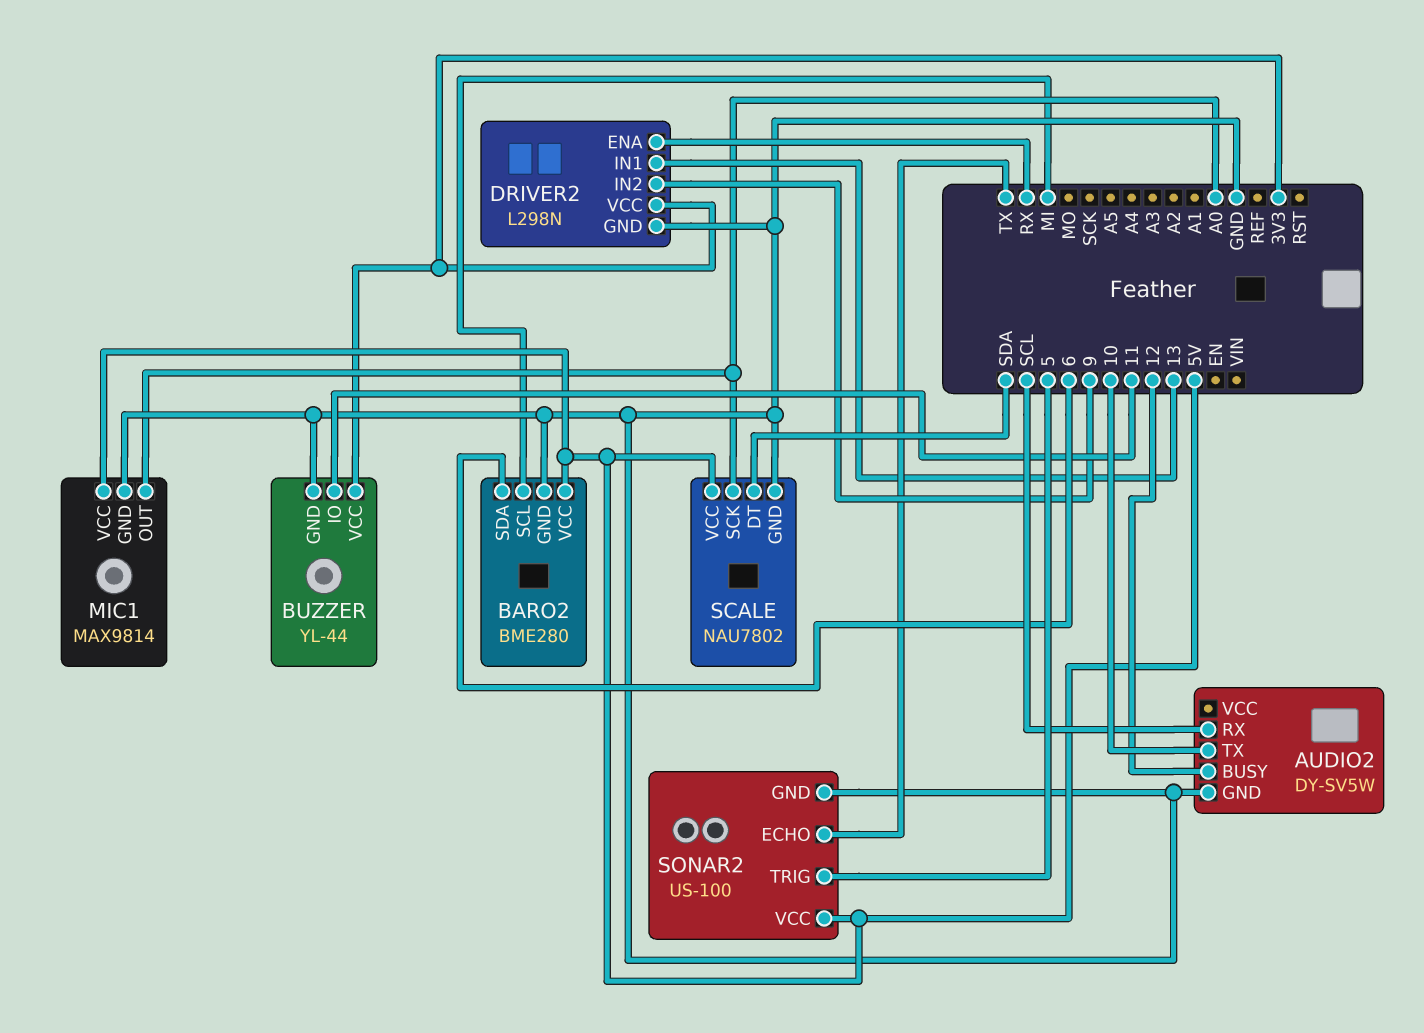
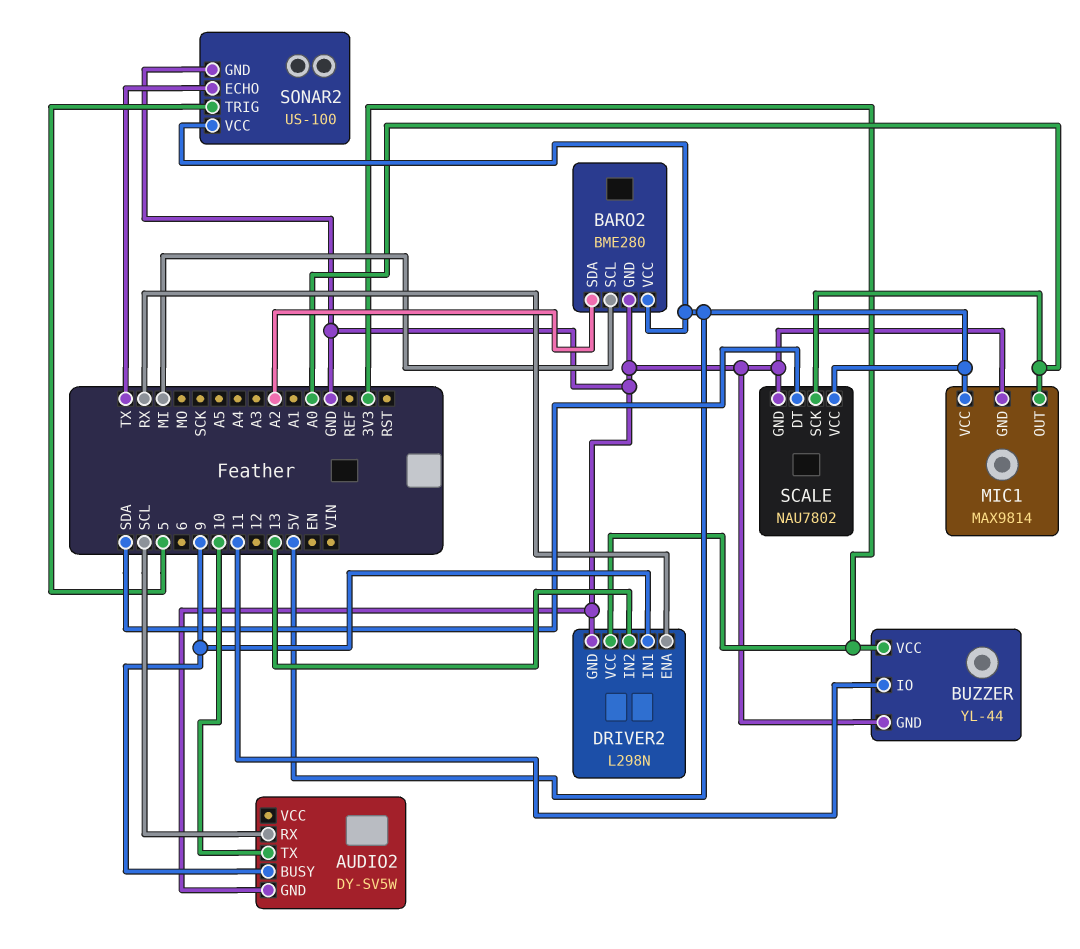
AUDIO2 pin BUSY: 12 -> 9
BARO2 pin SDA: 6 -> A2
DRIVER2 pin IN1: 13 -> 9
DRIVER2 pin IN2: 9 -> 13

